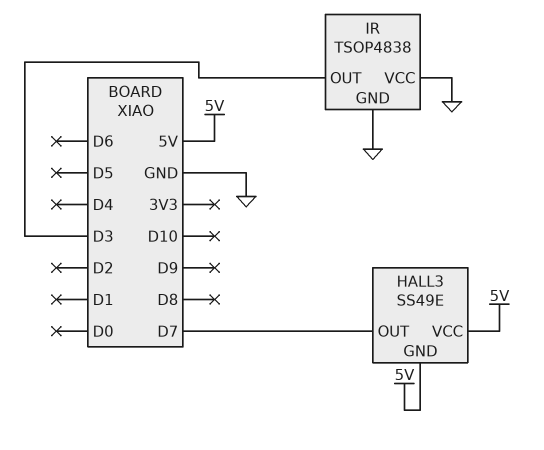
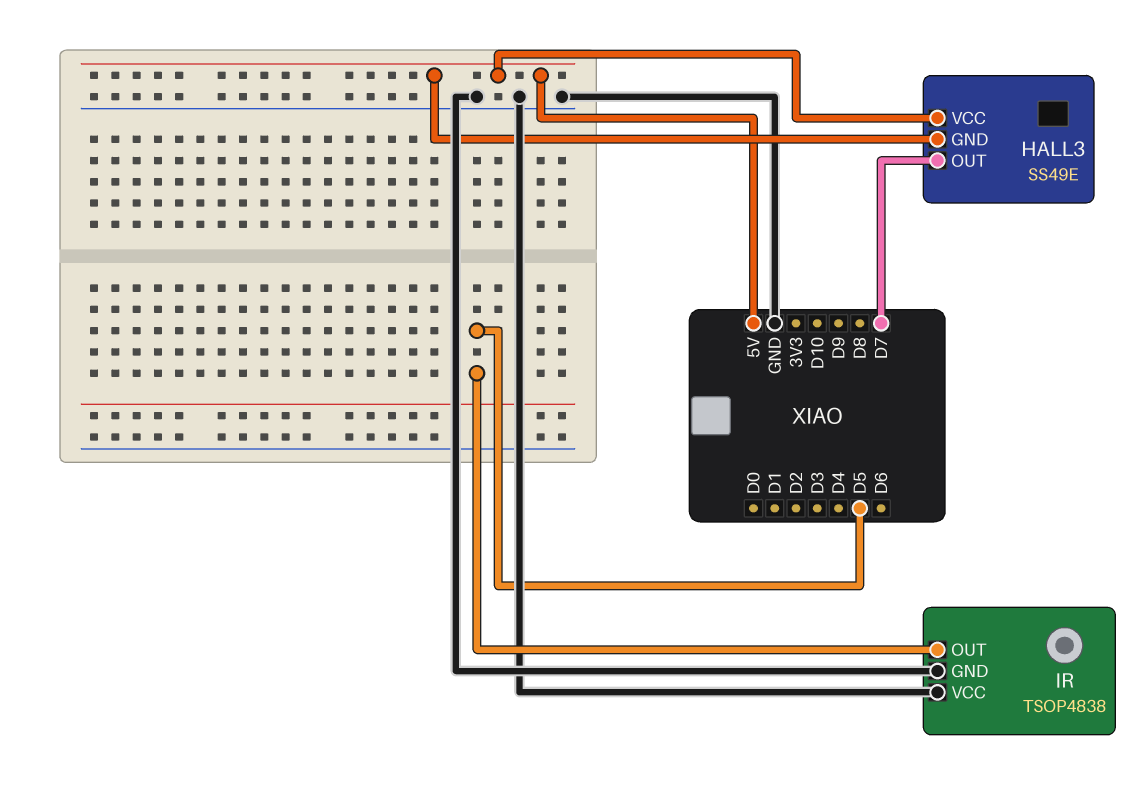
IR pin OUT: D3 -> D5

